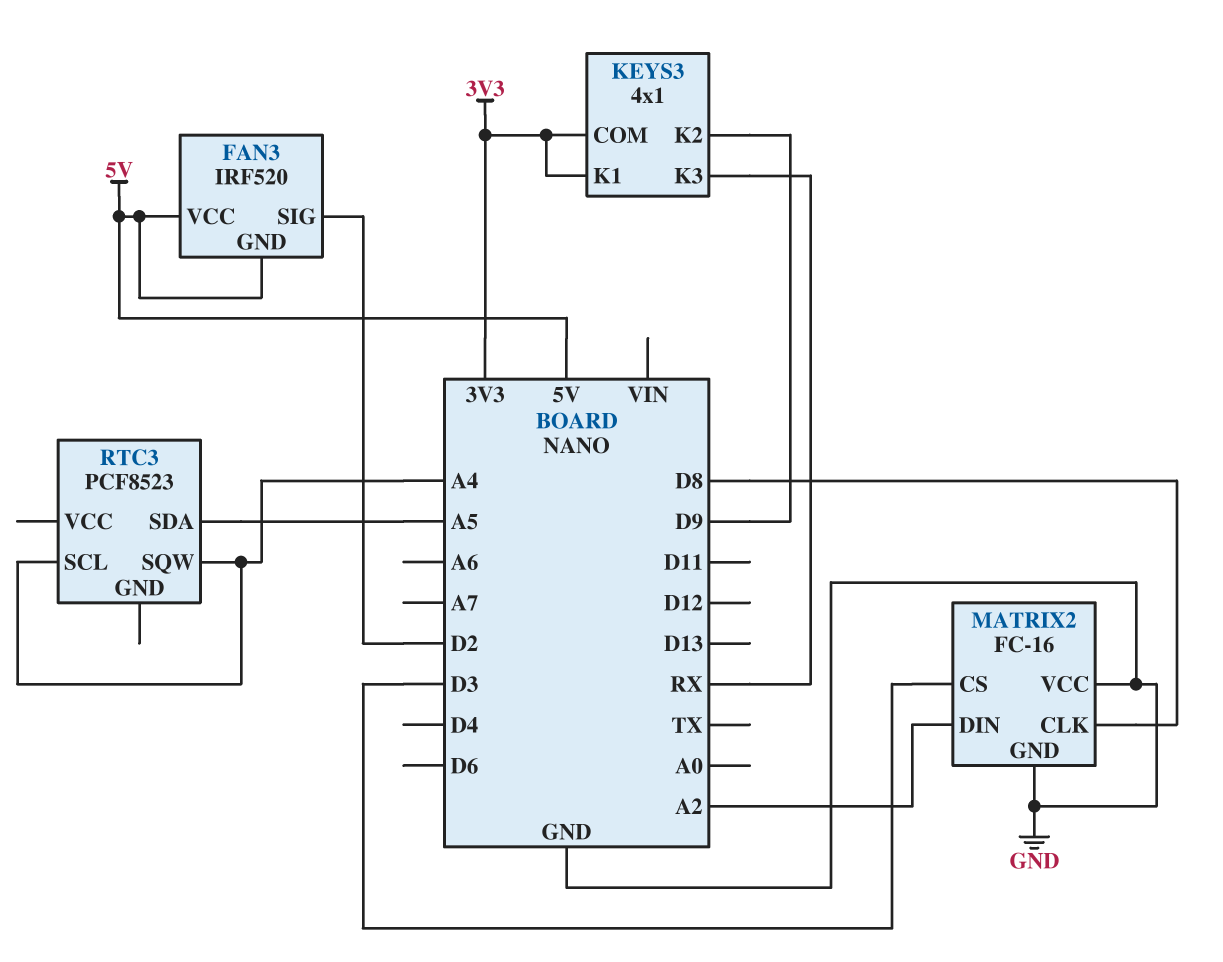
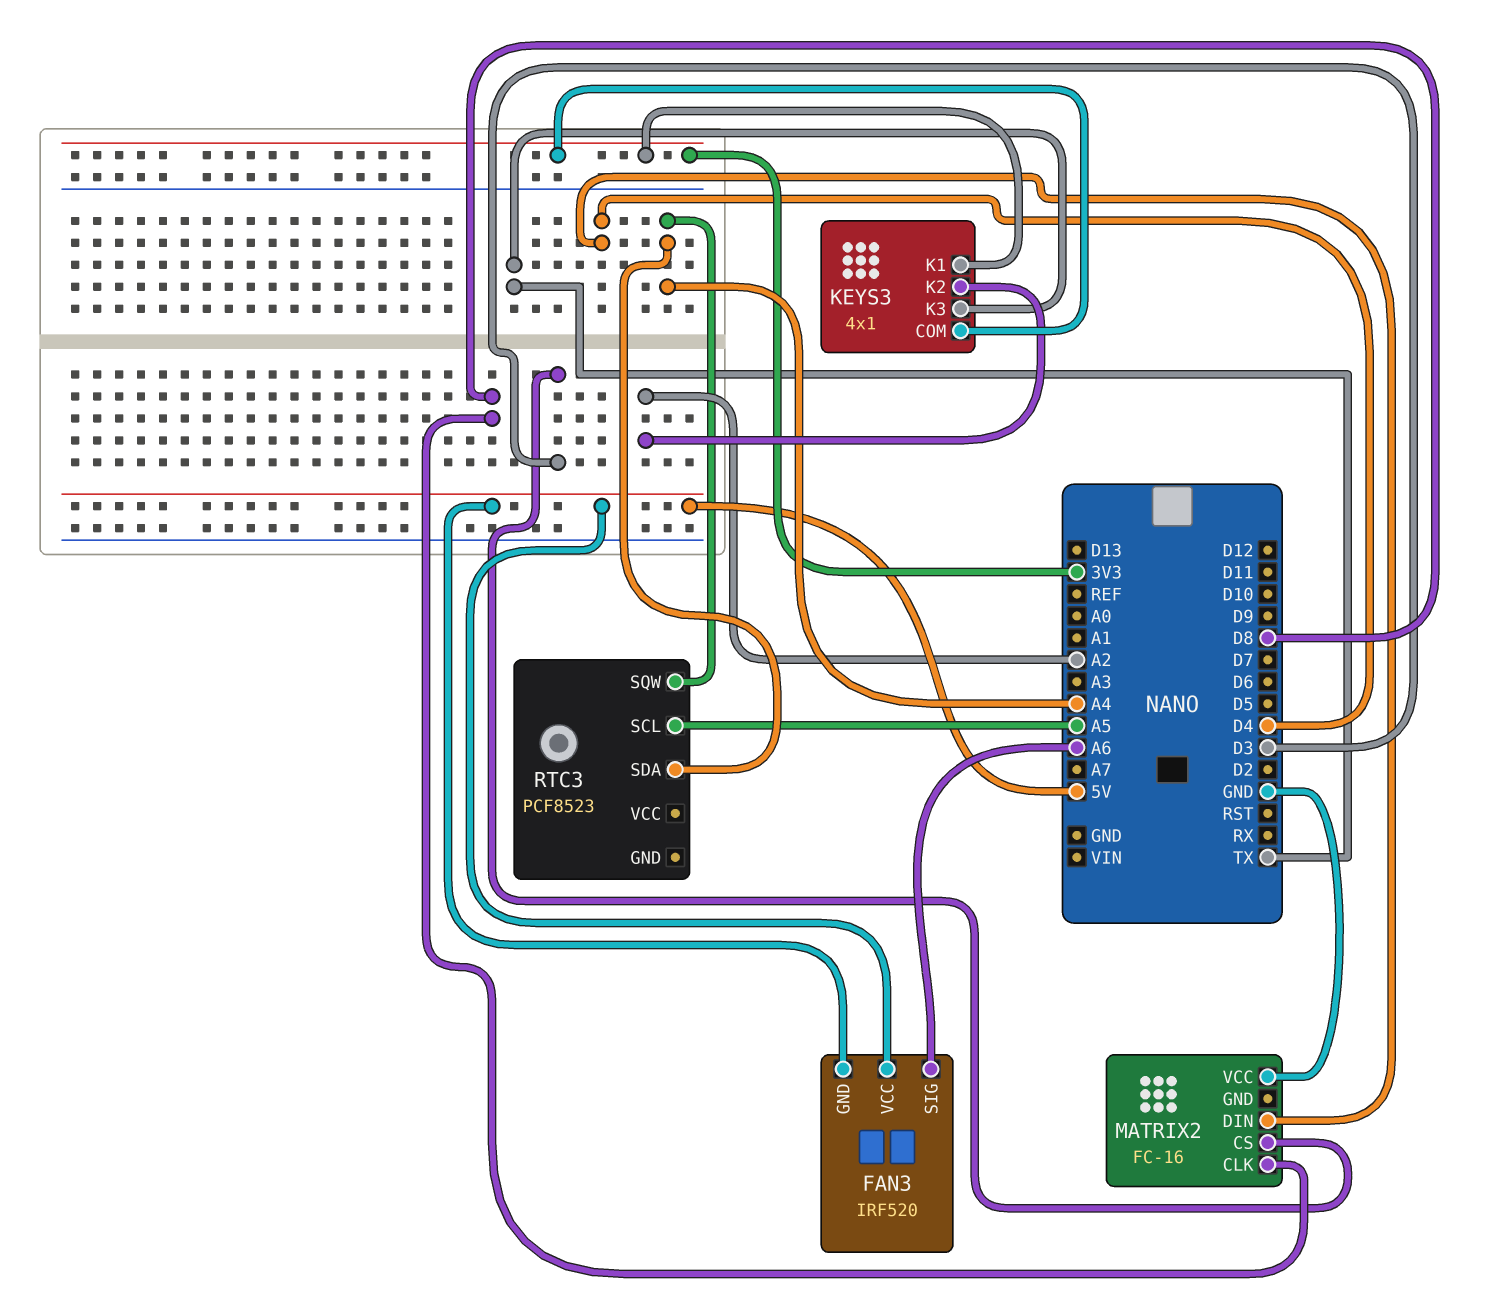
FAN3 pin SIG: D2 -> A6
KEYS3 pin K2: D9 -> A2
KEYS3 pin K3: RX -> TX
MATRIX2 pin DIN: A2 -> D4
MATRIX2 pin GND: GND -> none
RTC3 pin SCL: A4 -> A5
RTC3 pin SDA: A5 -> A4

